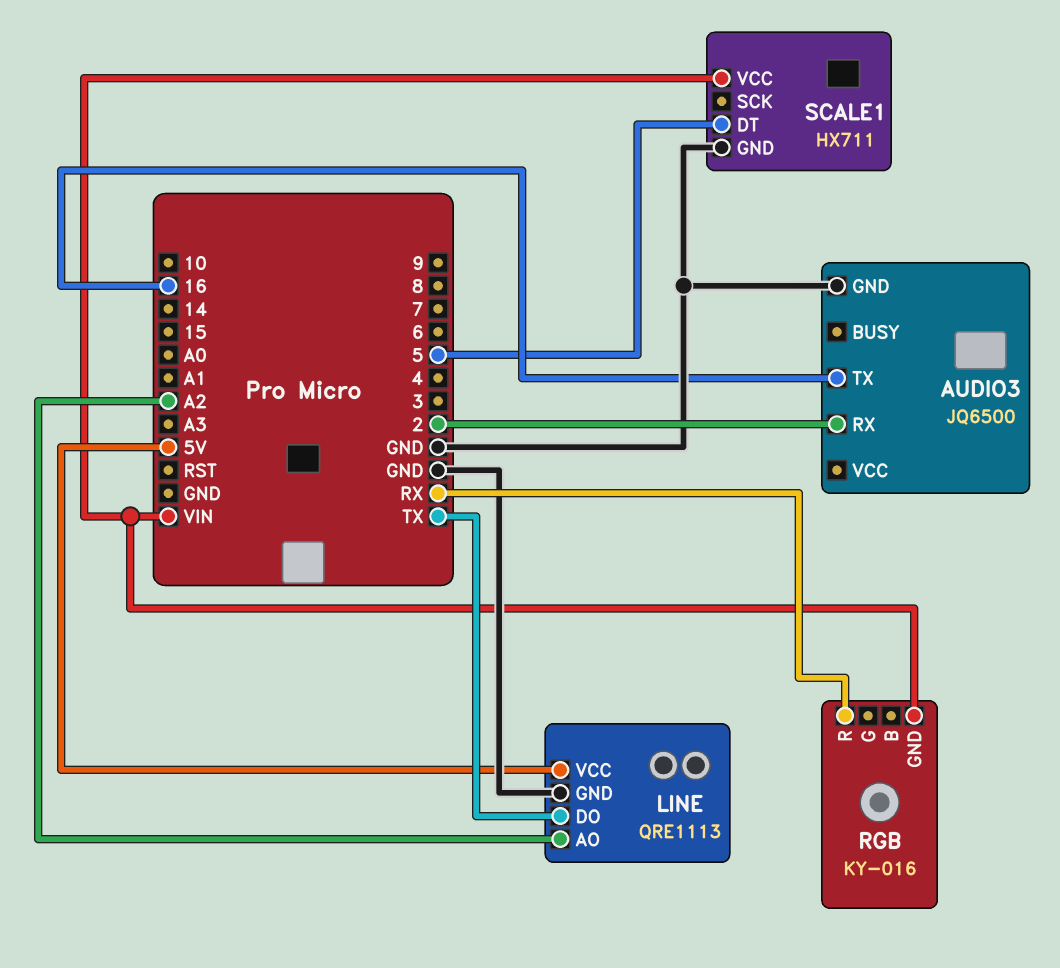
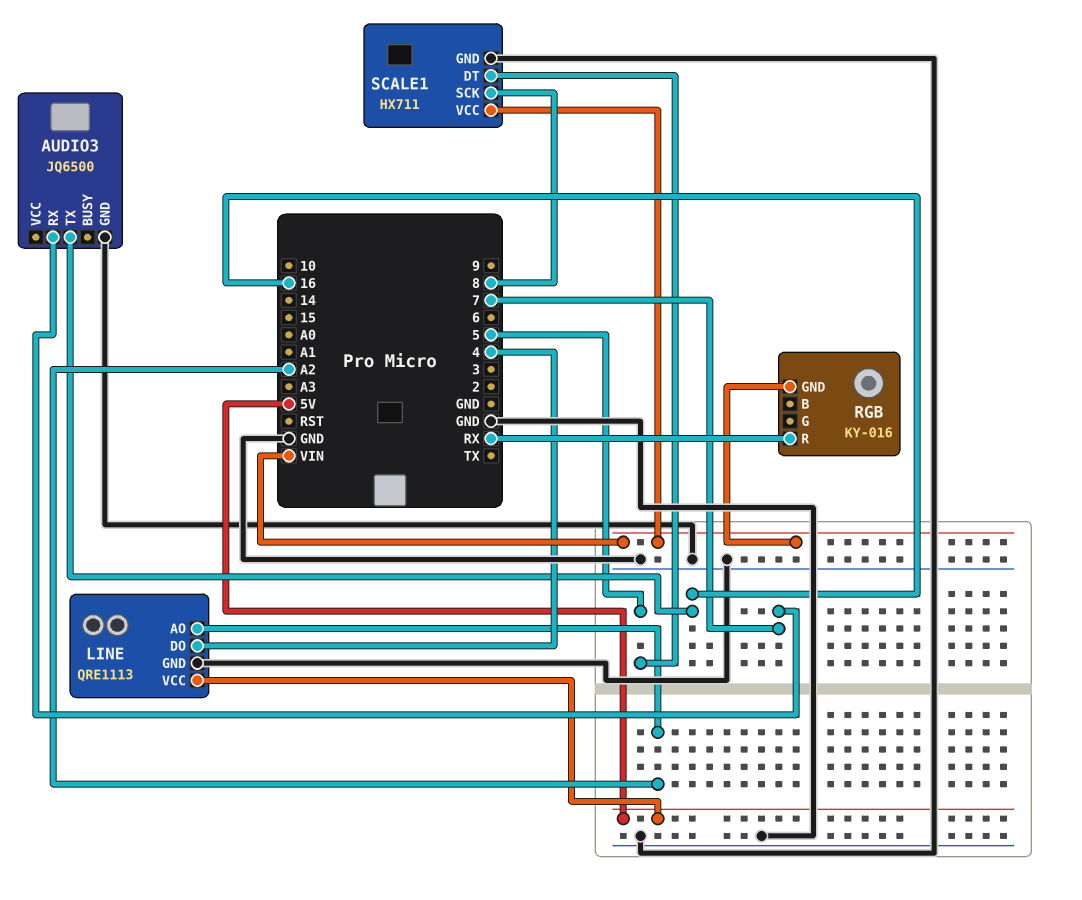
AUDIO3 pin RX: 2 -> 7
LINE pin DO: TX -> 4
SCALE1 pin SCK: none -> 8

